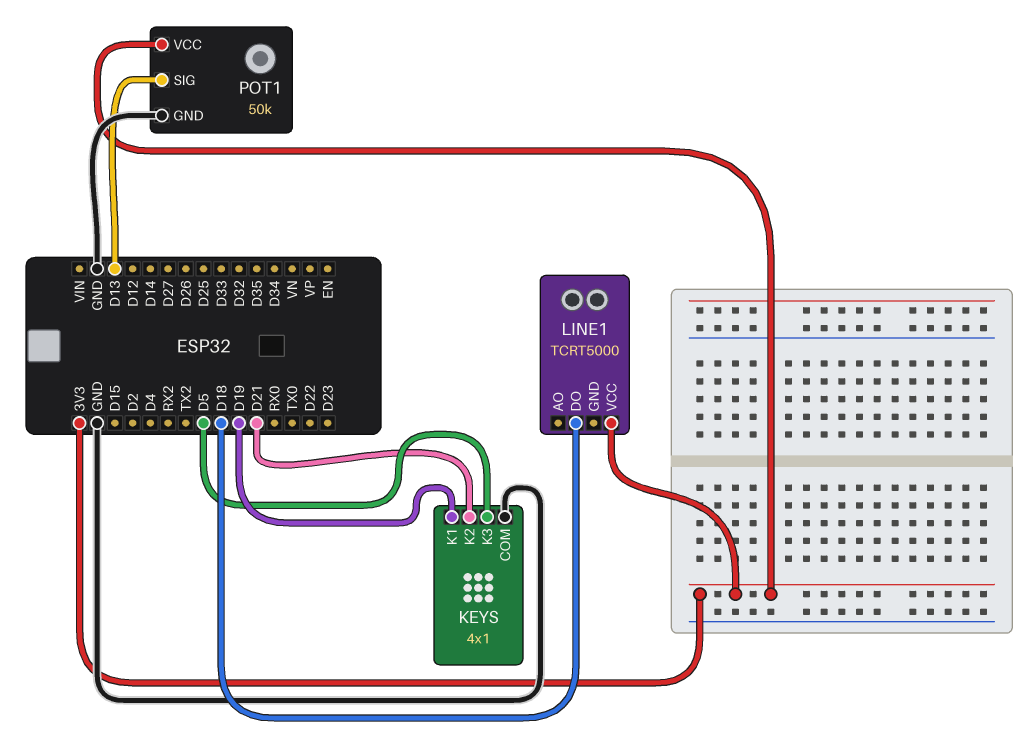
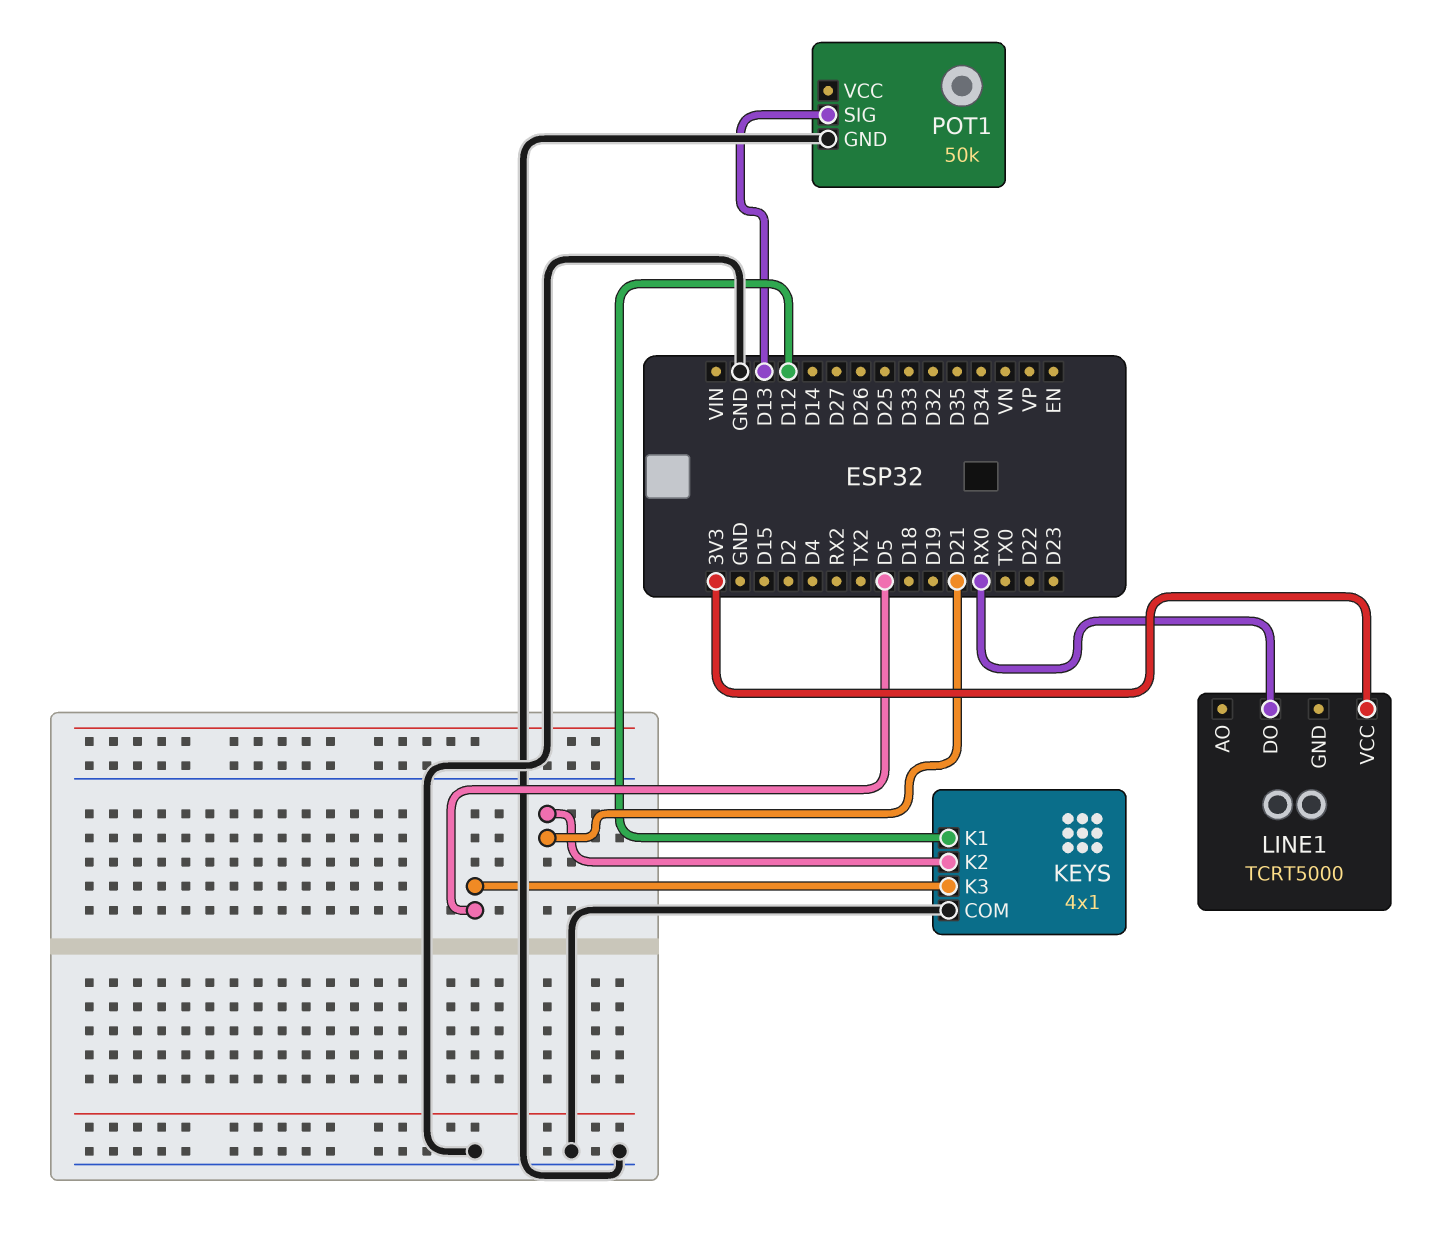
KEYS pin K1: D19 -> D12
LINE1 pin DO: D18 -> RX0
POT1 pin VCC: 3V3 -> none

